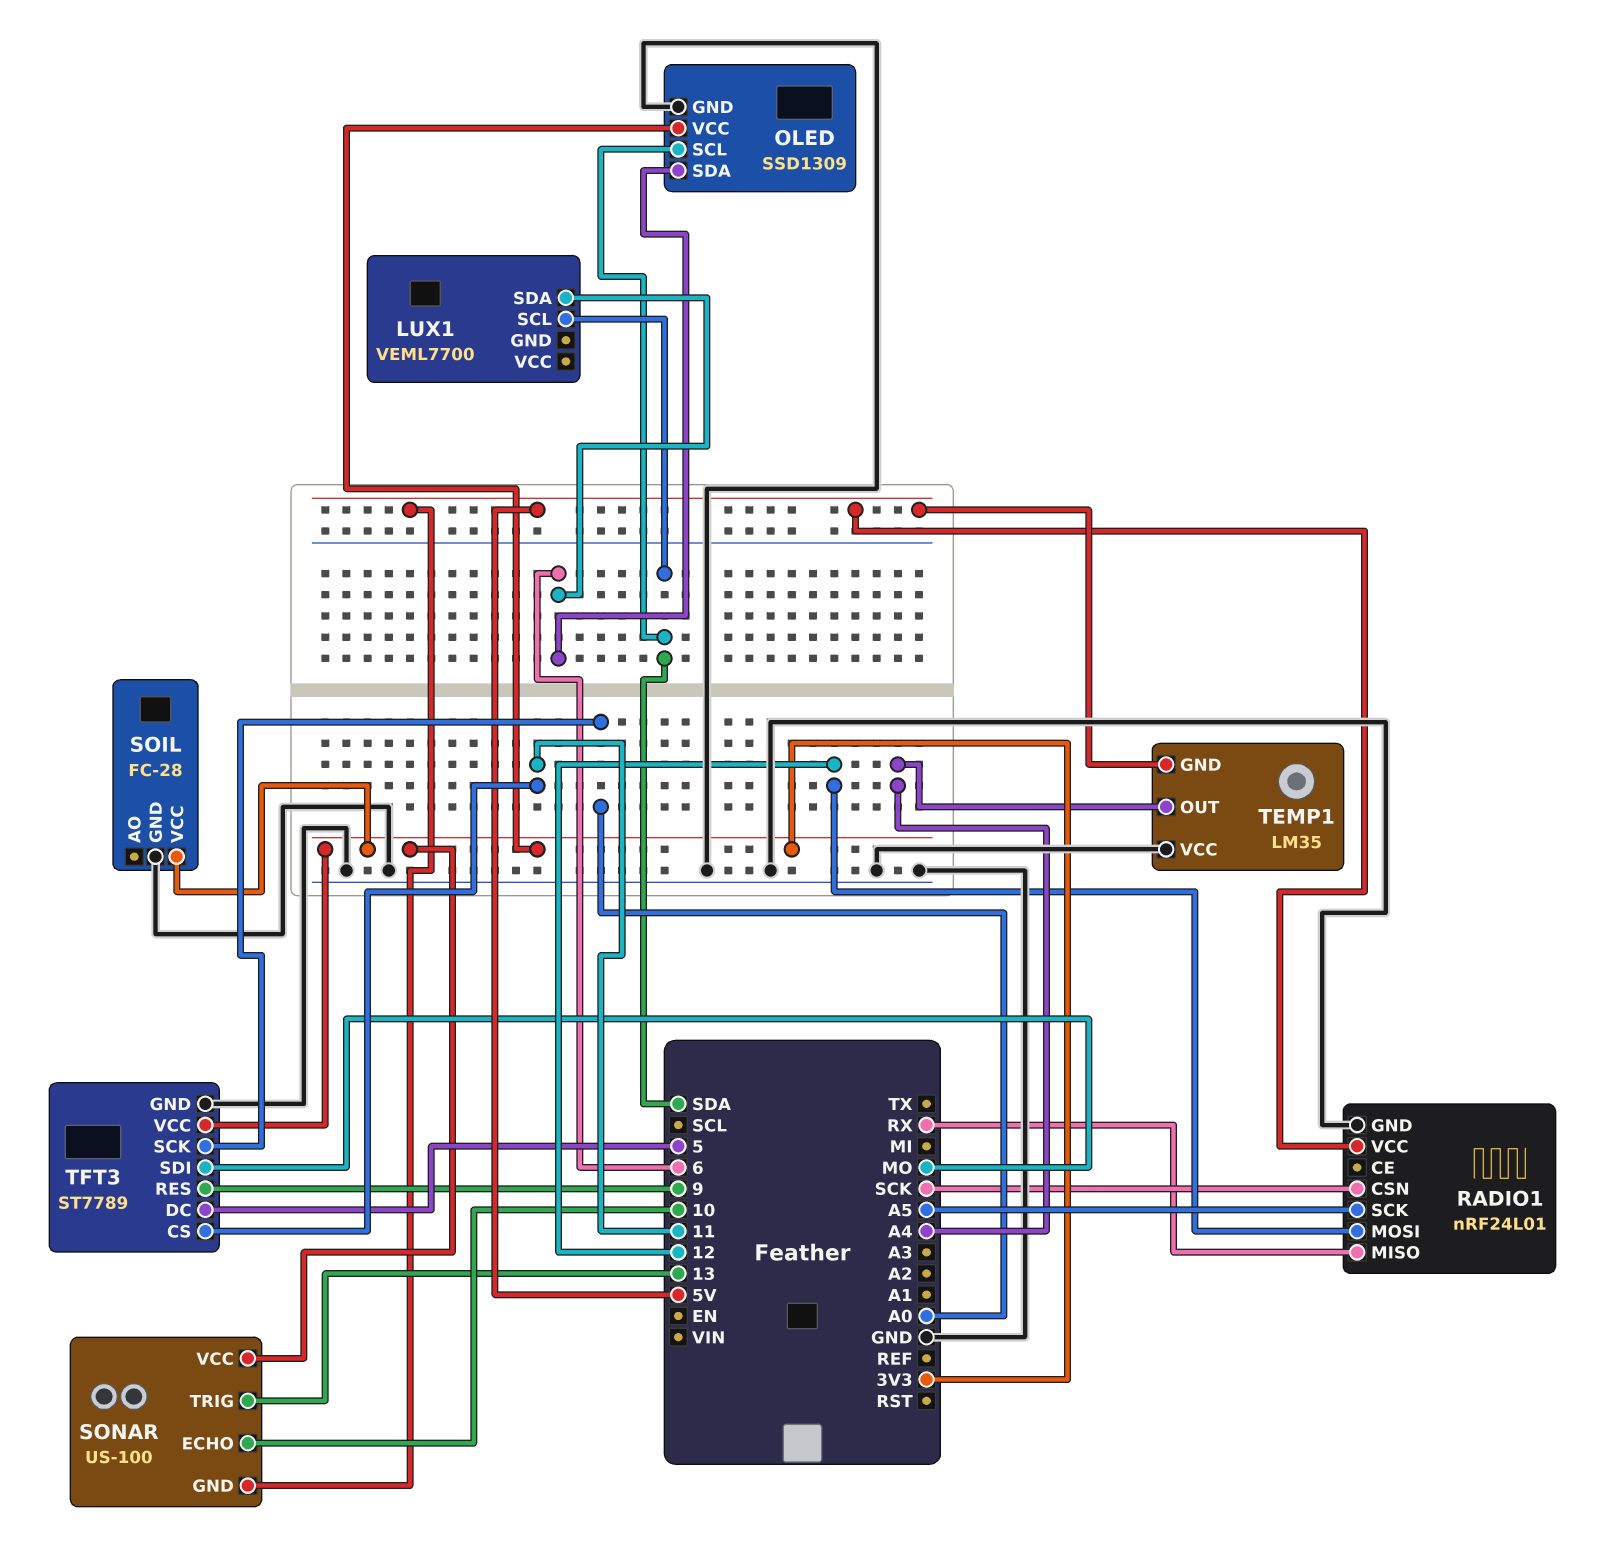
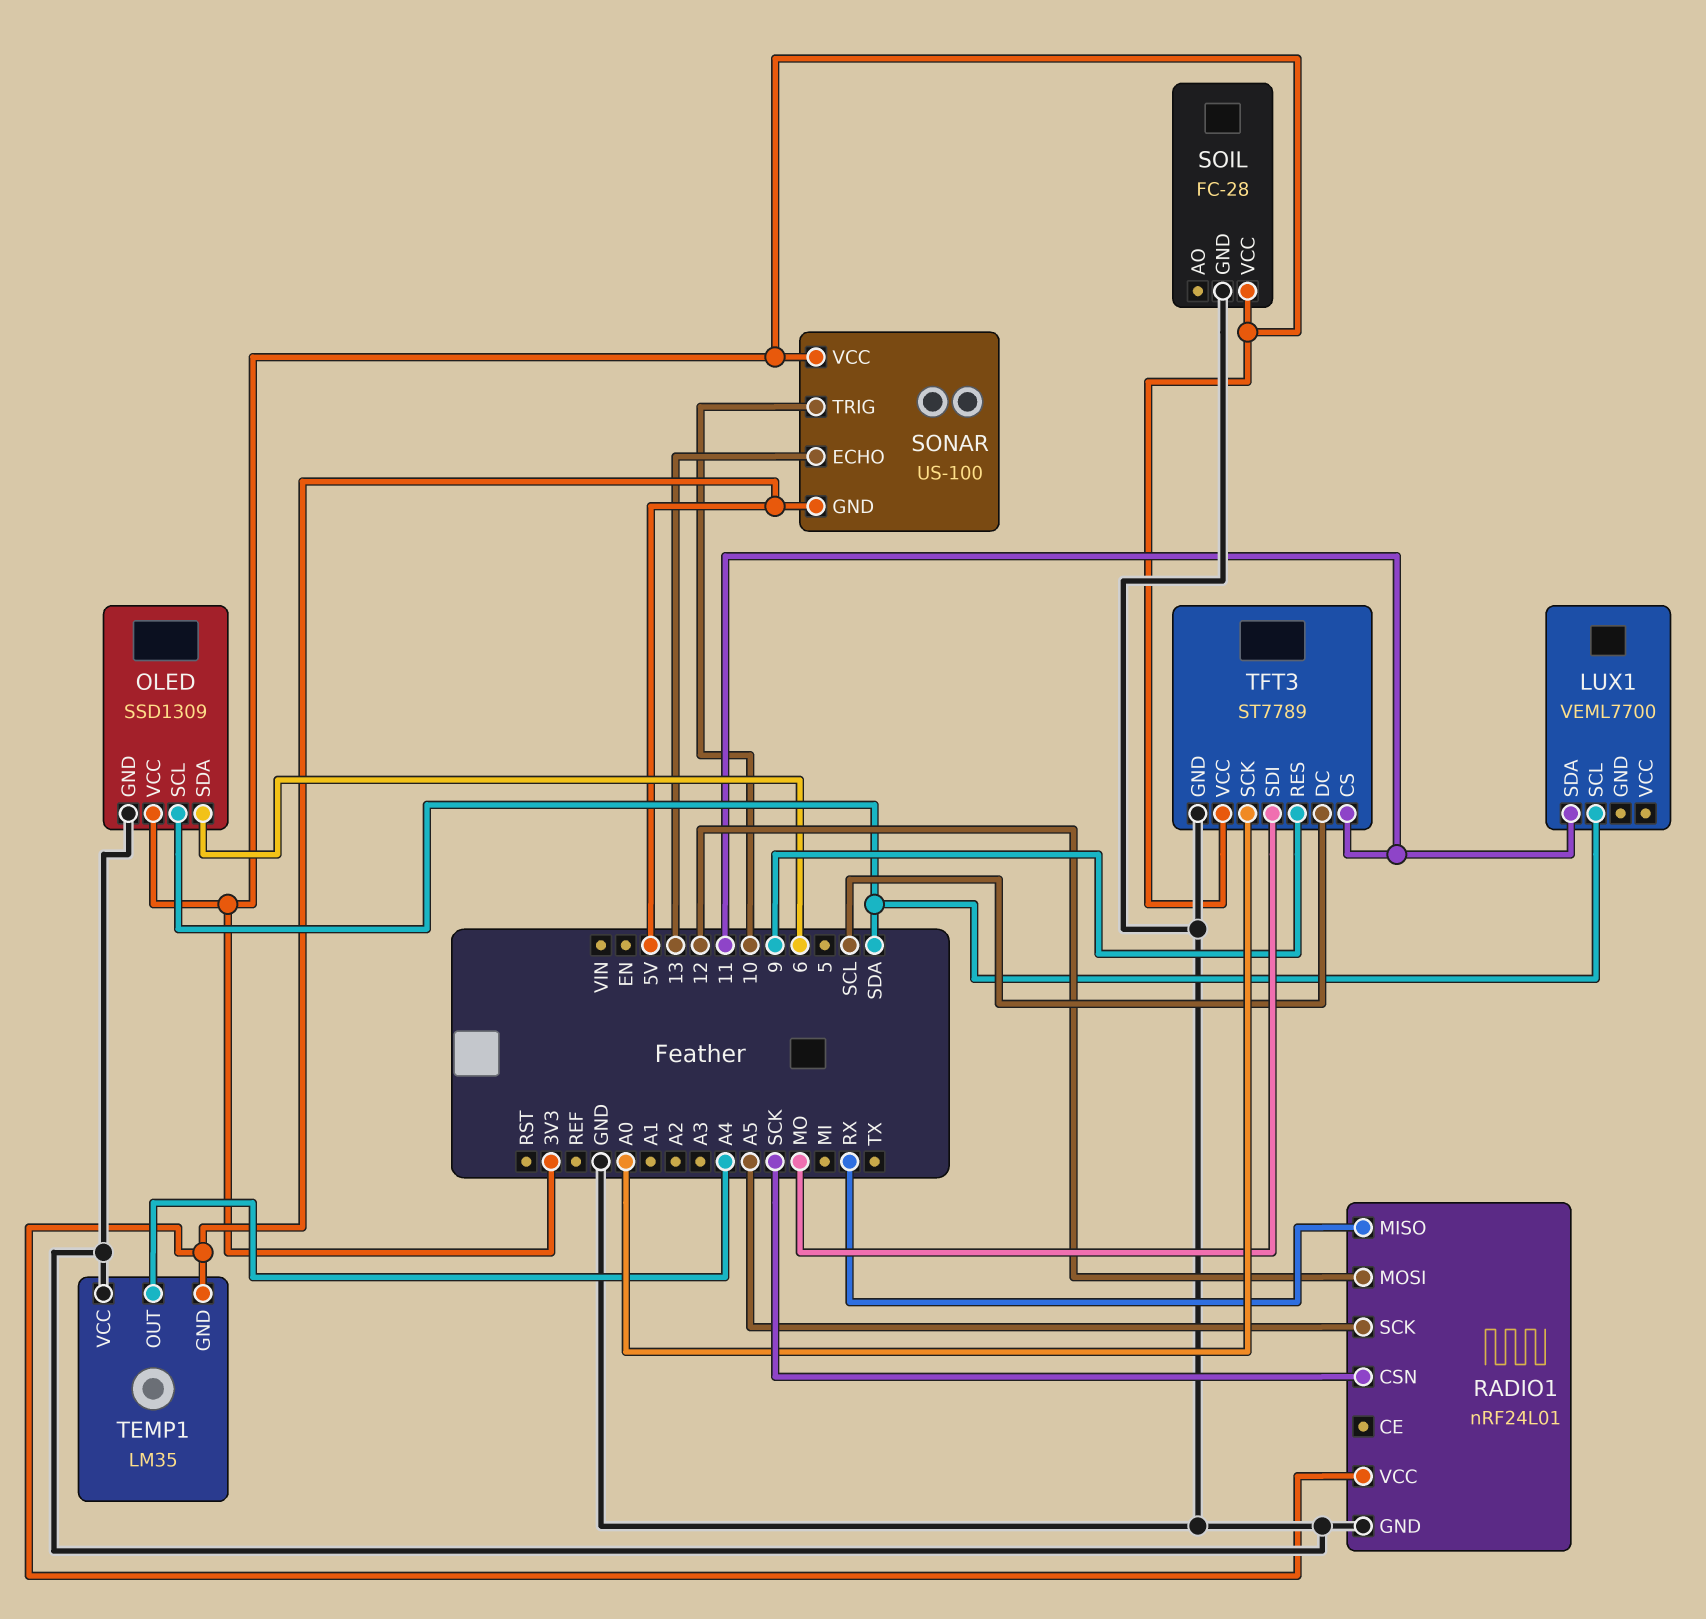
LUX1 pin SDA: 6 -> 11
SONAR pin ECHO: 10 -> 13
SONAR pin TRIG: 13 -> 10
TFT3 pin DC: 5 -> SCL

